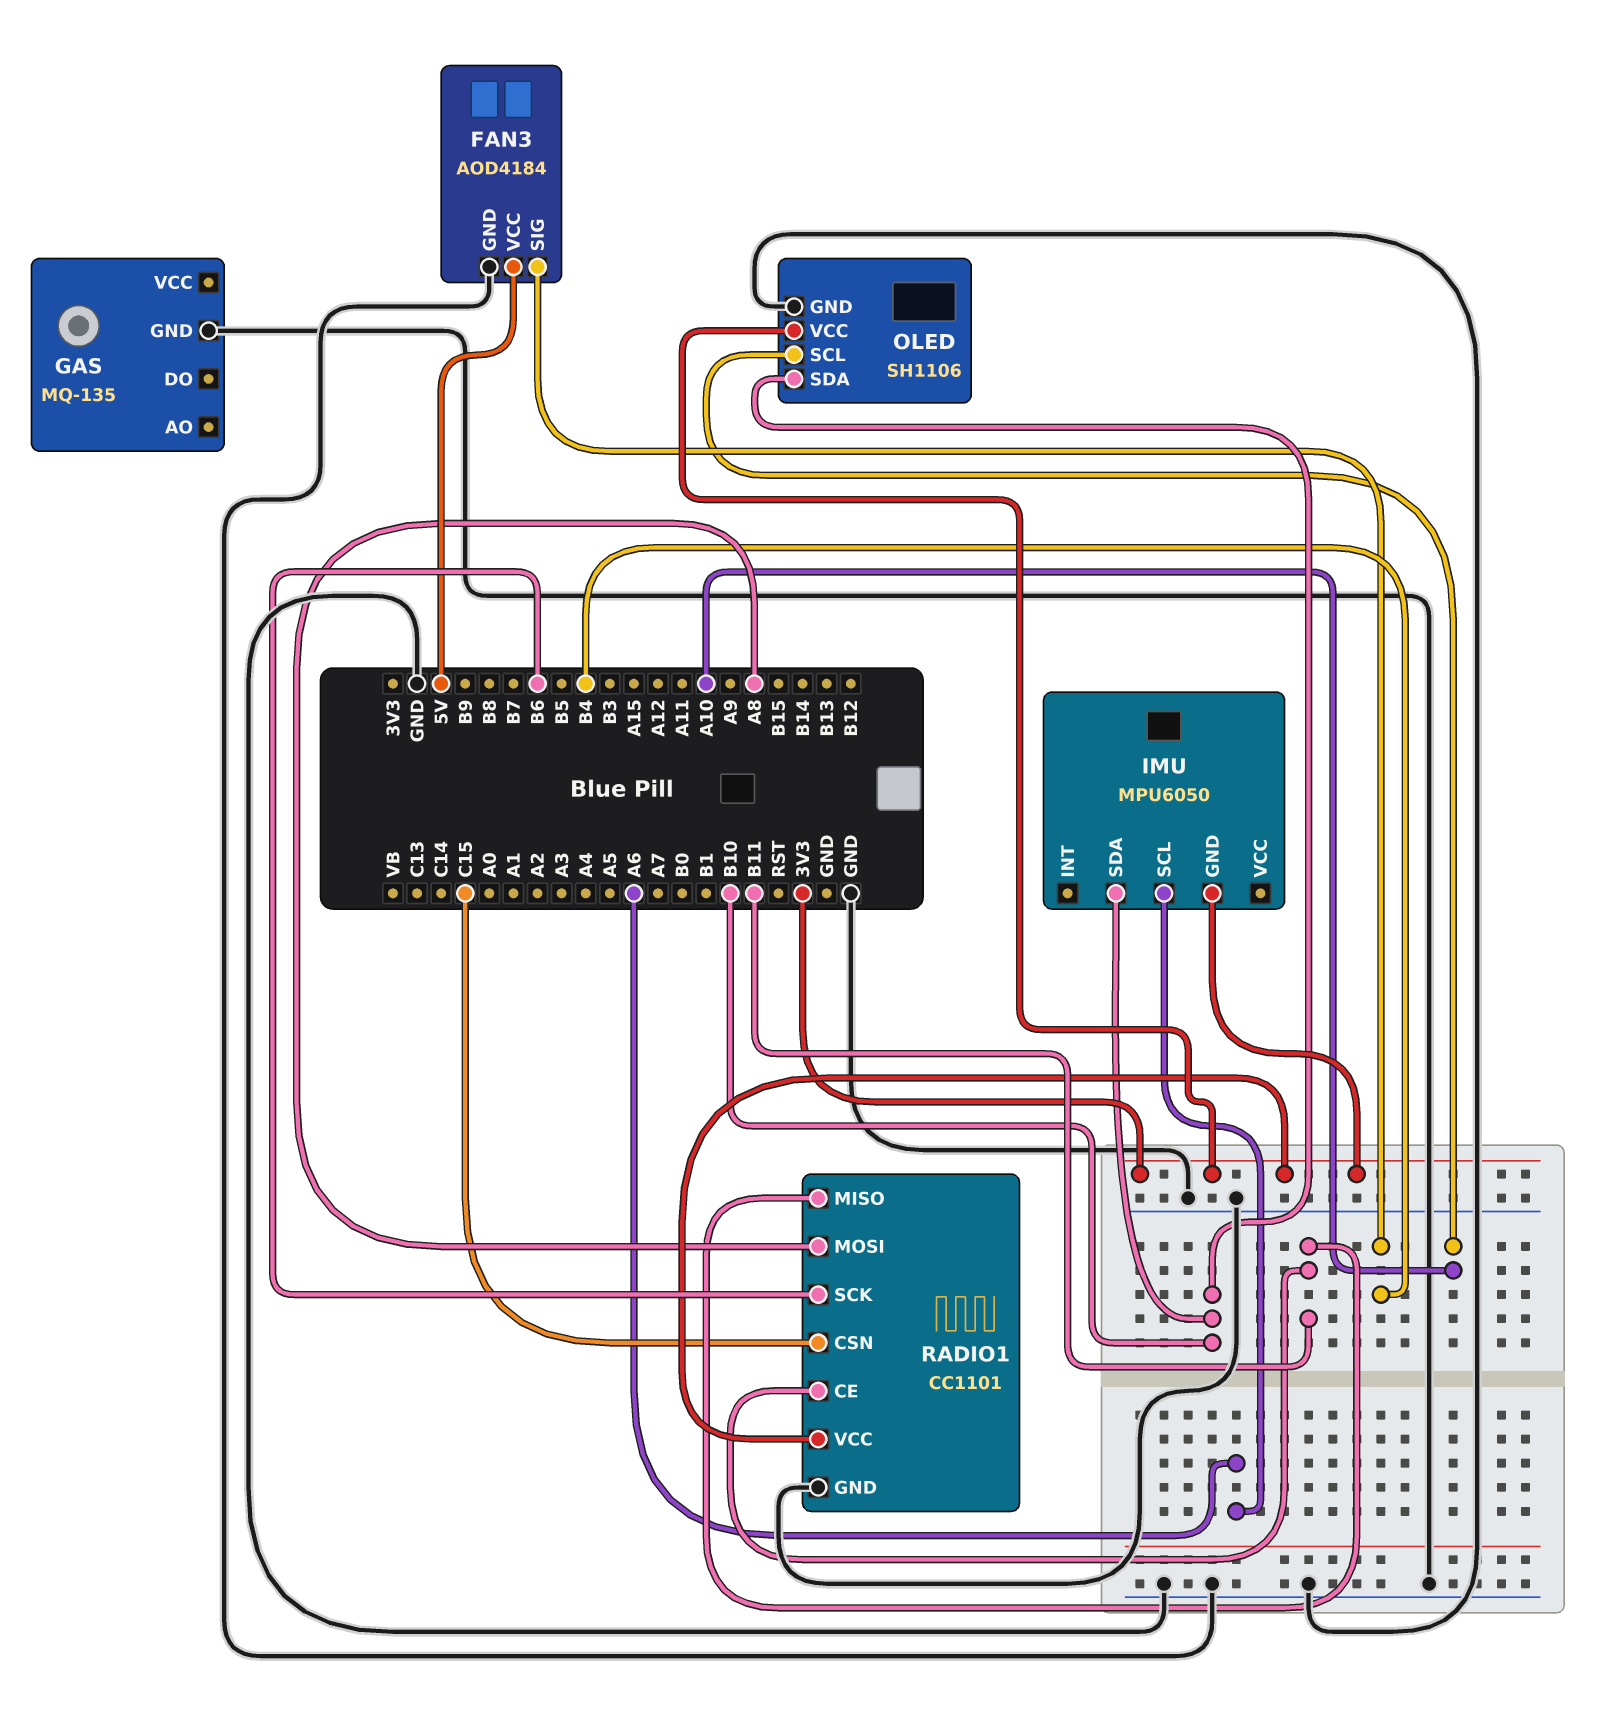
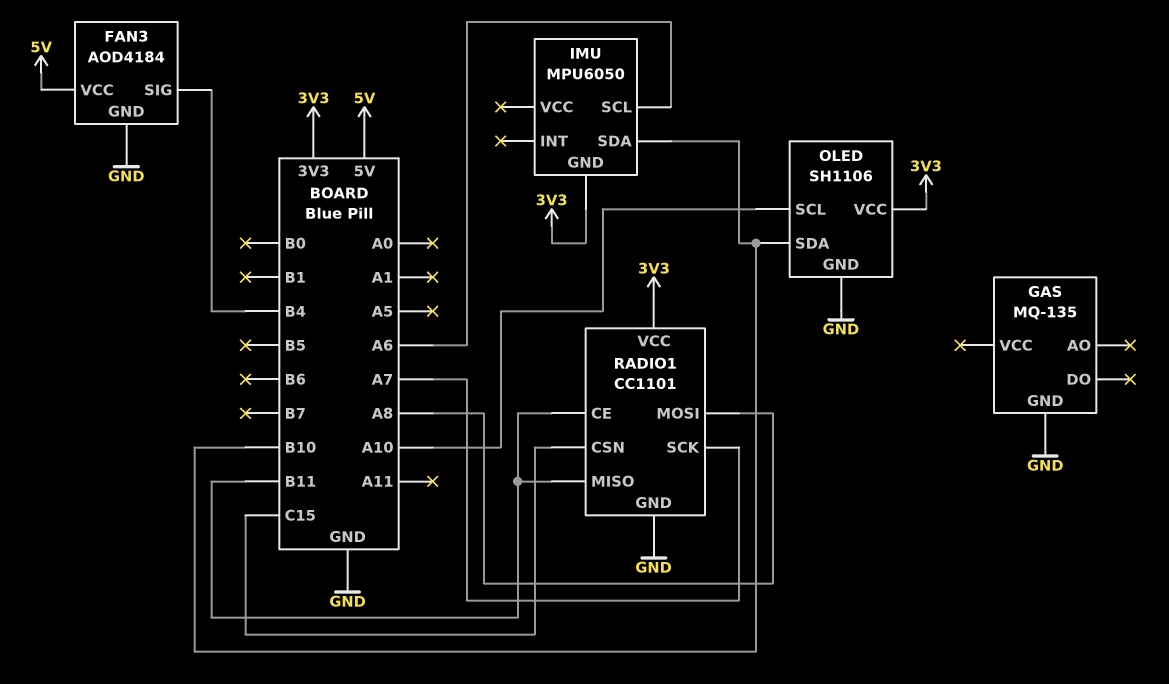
RADIO1 pin SCK: B6 -> A7

